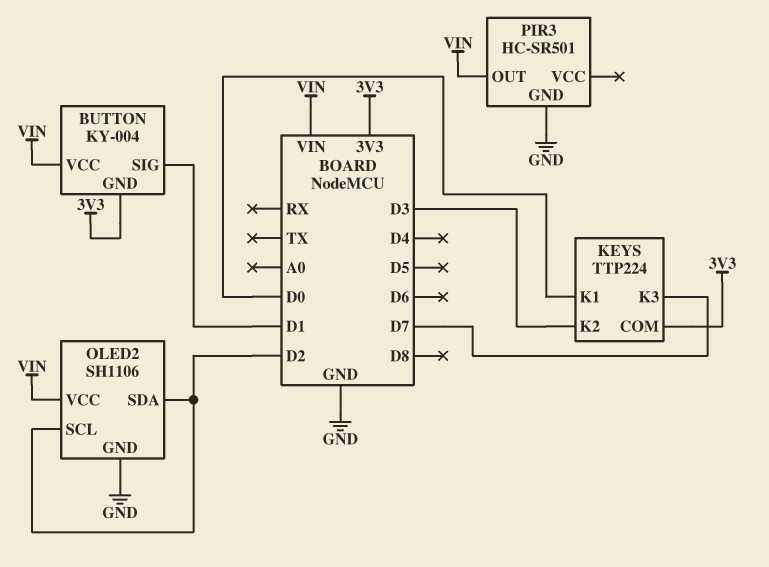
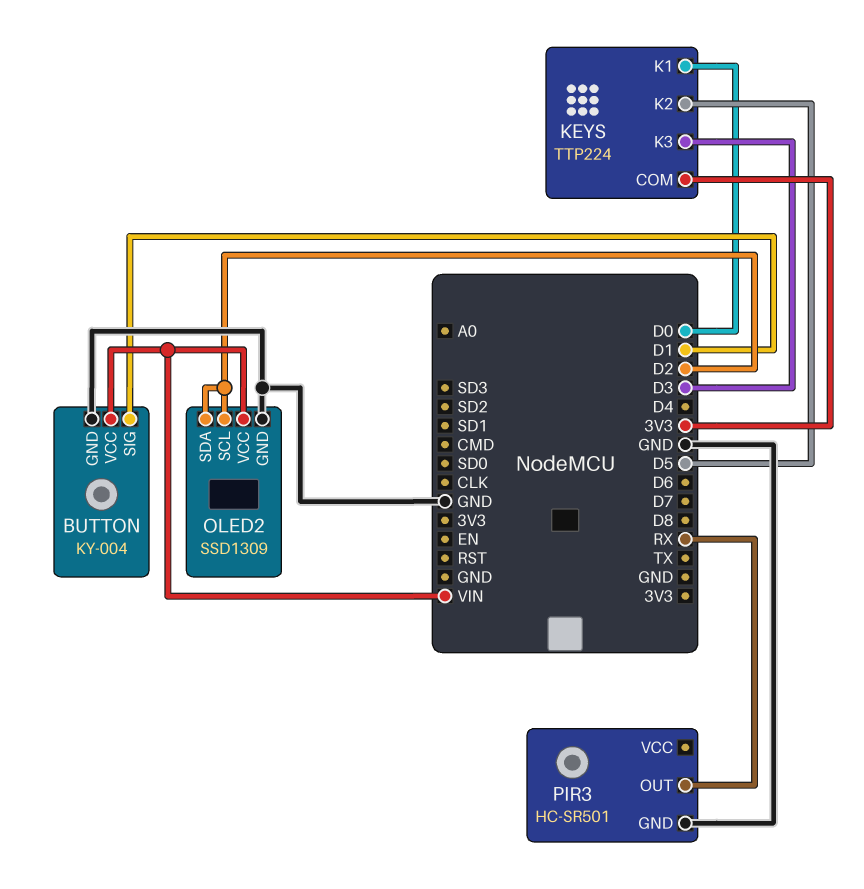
BUTTON pin GND: 3V3 -> GND
KEYS pin K2: D3 -> D5
KEYS pin K3: D7 -> D3
OLED2: SH1106 -> SSD1309
PIR3 pin OUT: VIN -> RX

